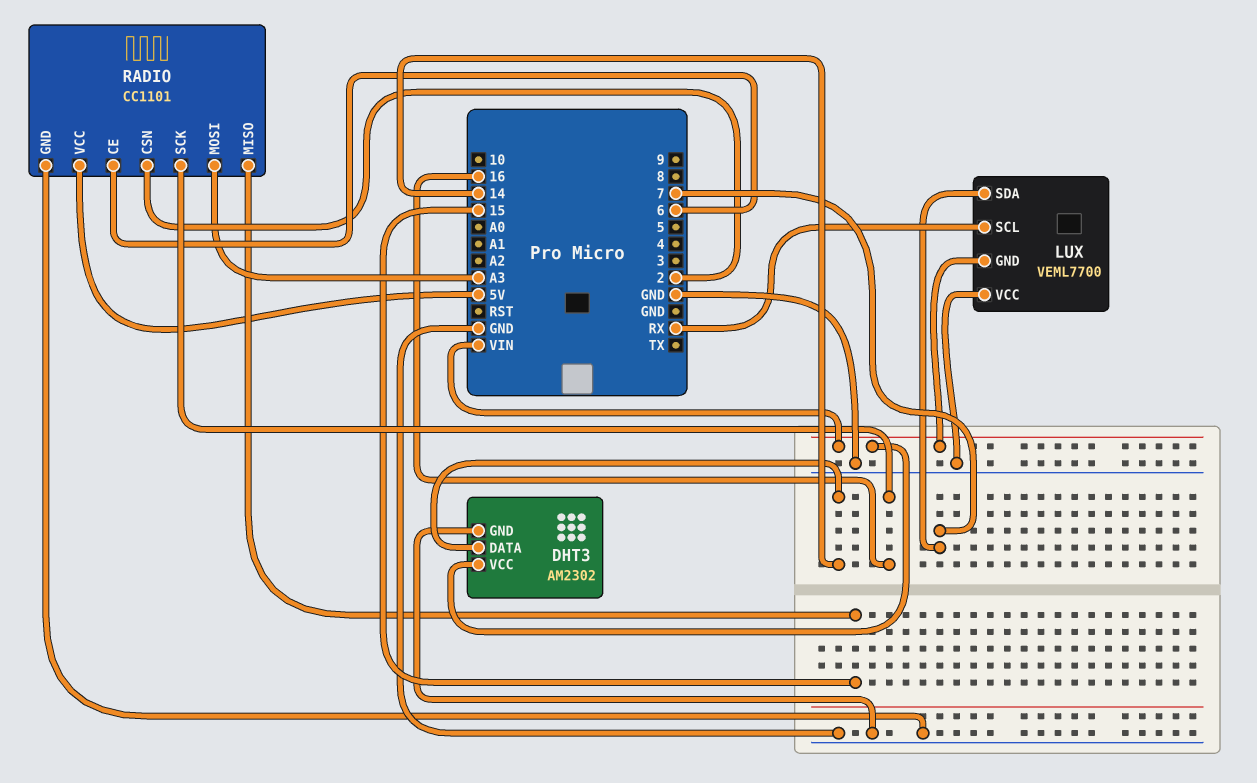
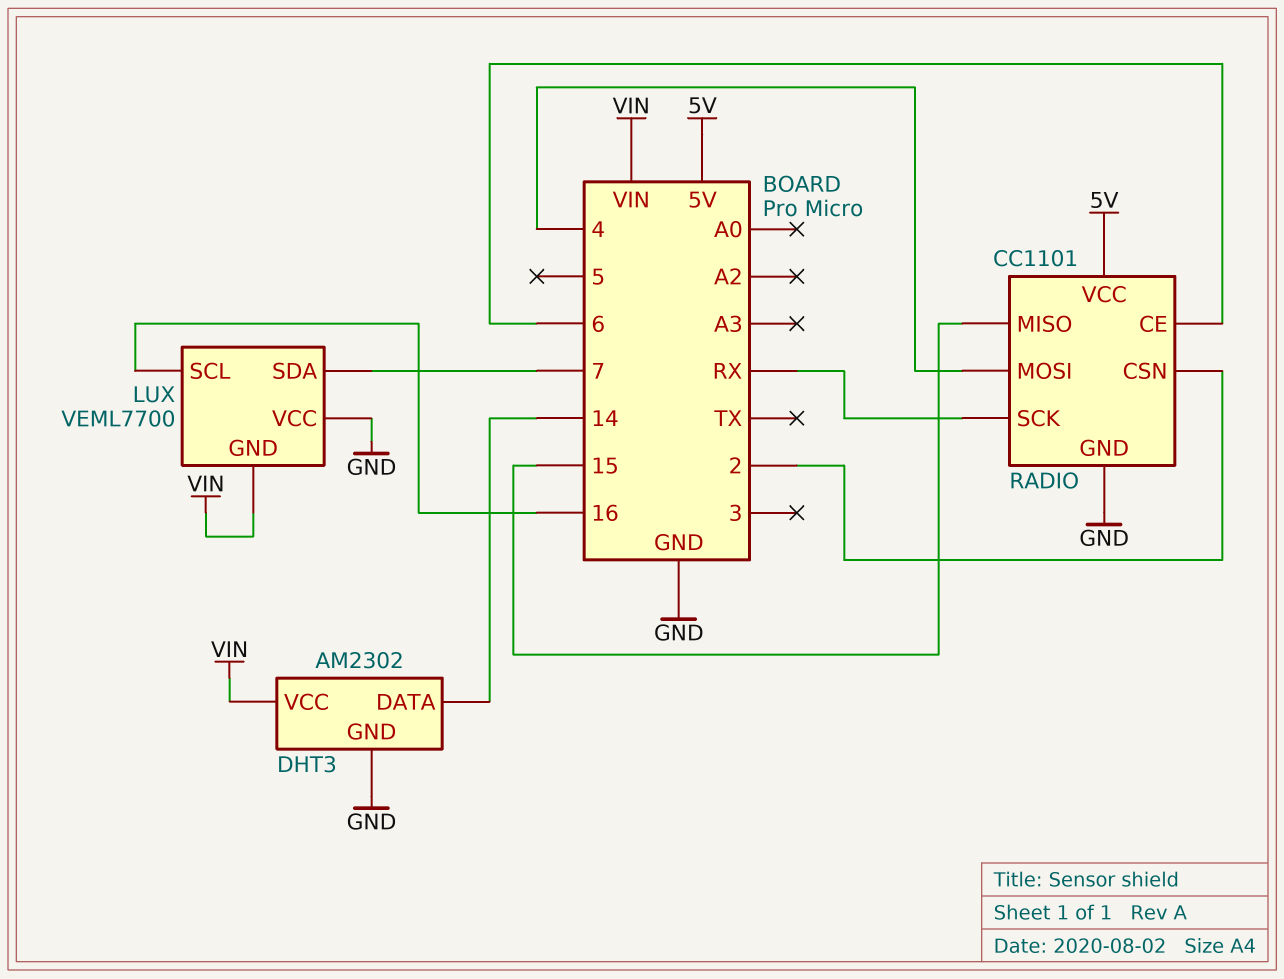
LUX pin SCL: RX -> 16
RADIO pin MOSI: A3 -> 4
RADIO pin SCK: 16 -> RX

